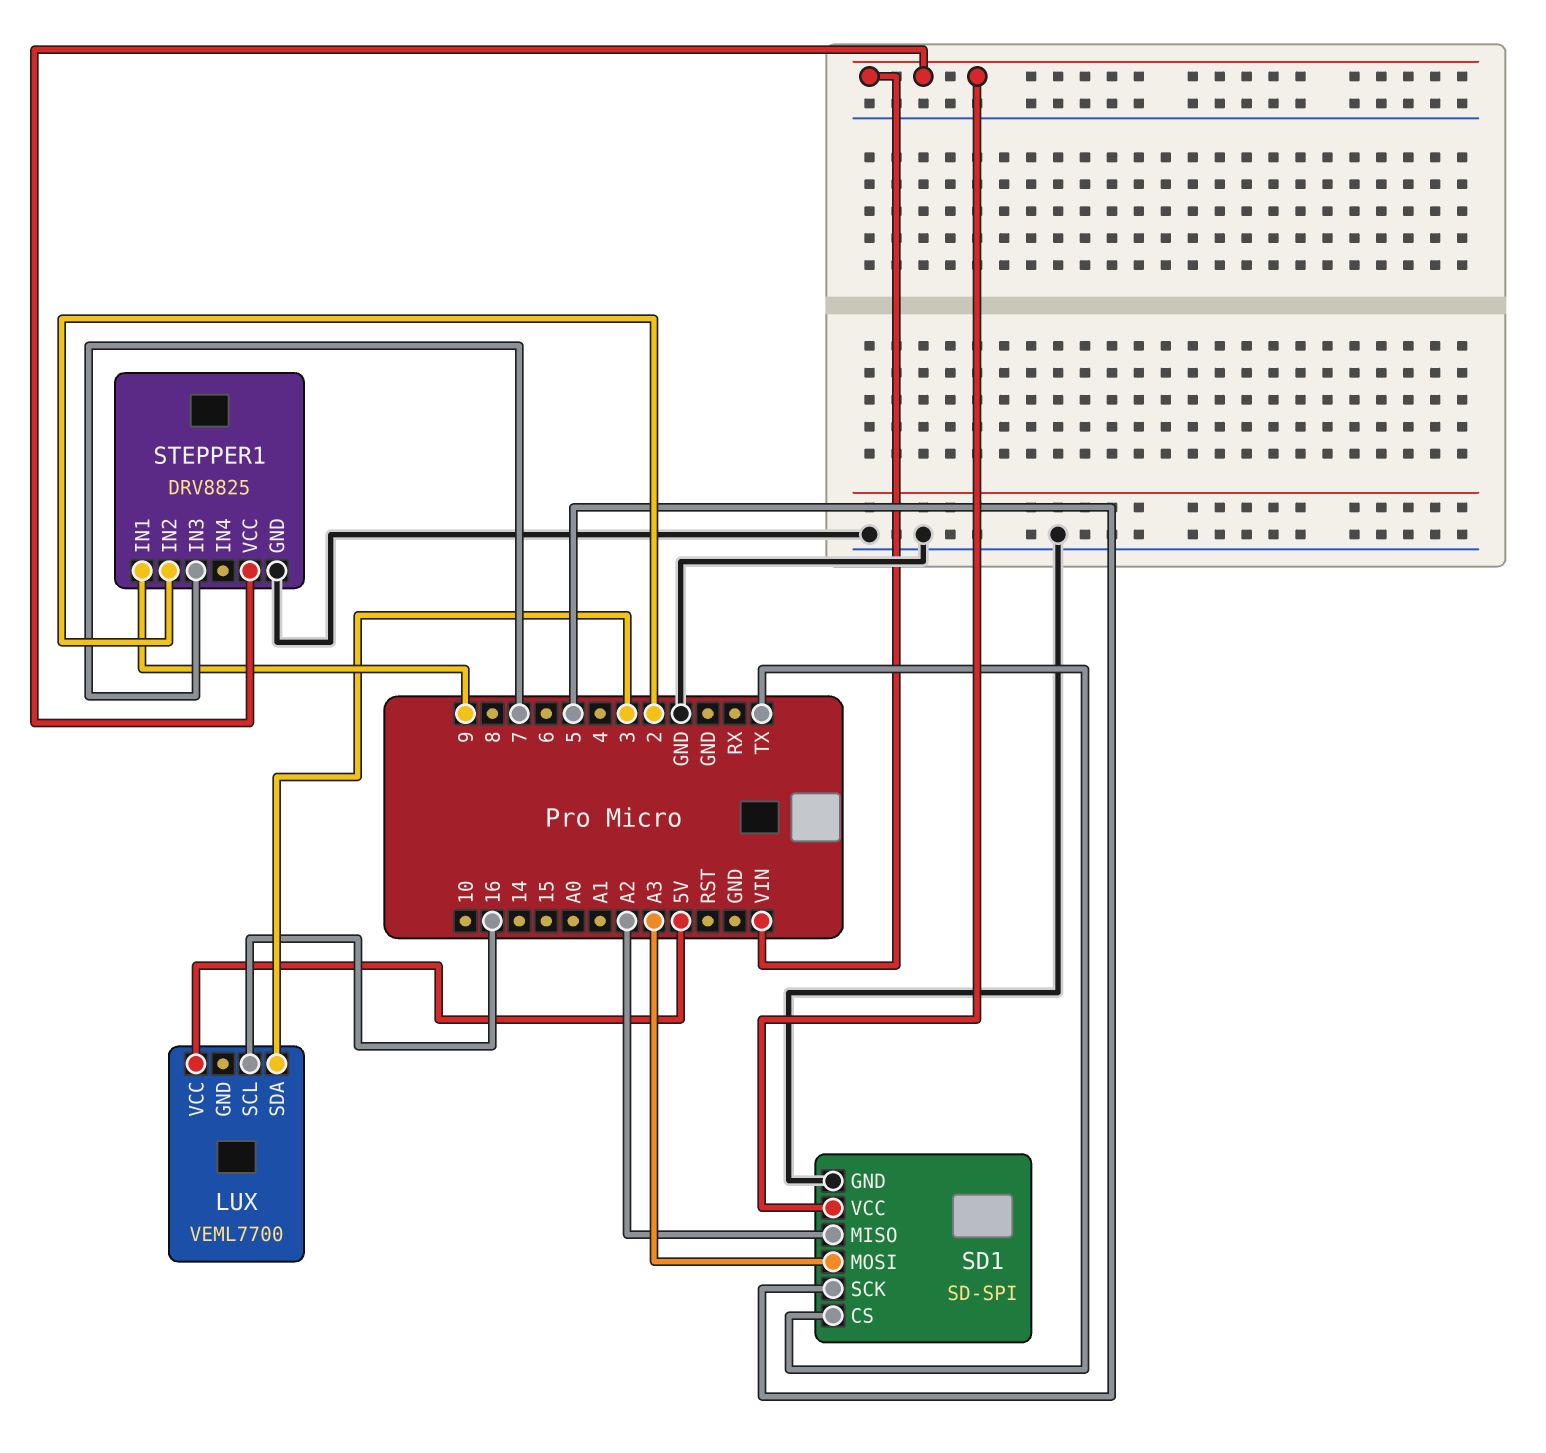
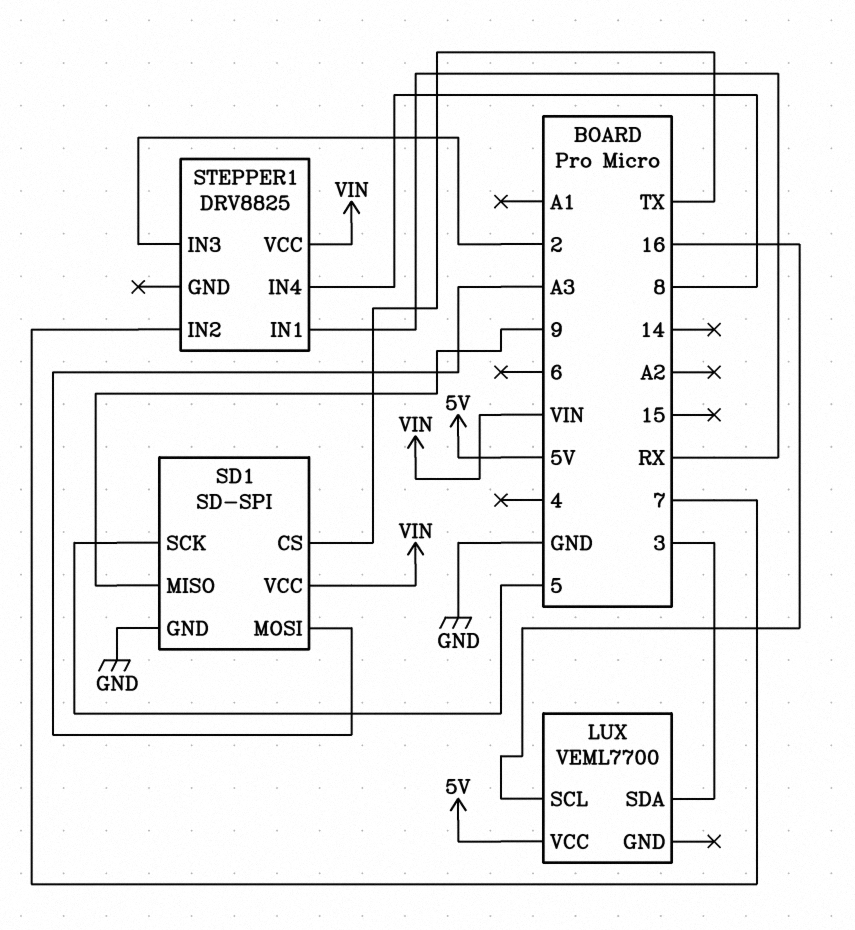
SD1 pin MISO: A2 -> 9
STEPPER1 pin GND: GND -> none
STEPPER1 pin IN1: 9 -> RX
STEPPER1 pin IN2: 2 -> 7
STEPPER1 pin IN3: 7 -> 2
STEPPER1 pin IN4: none -> 8

